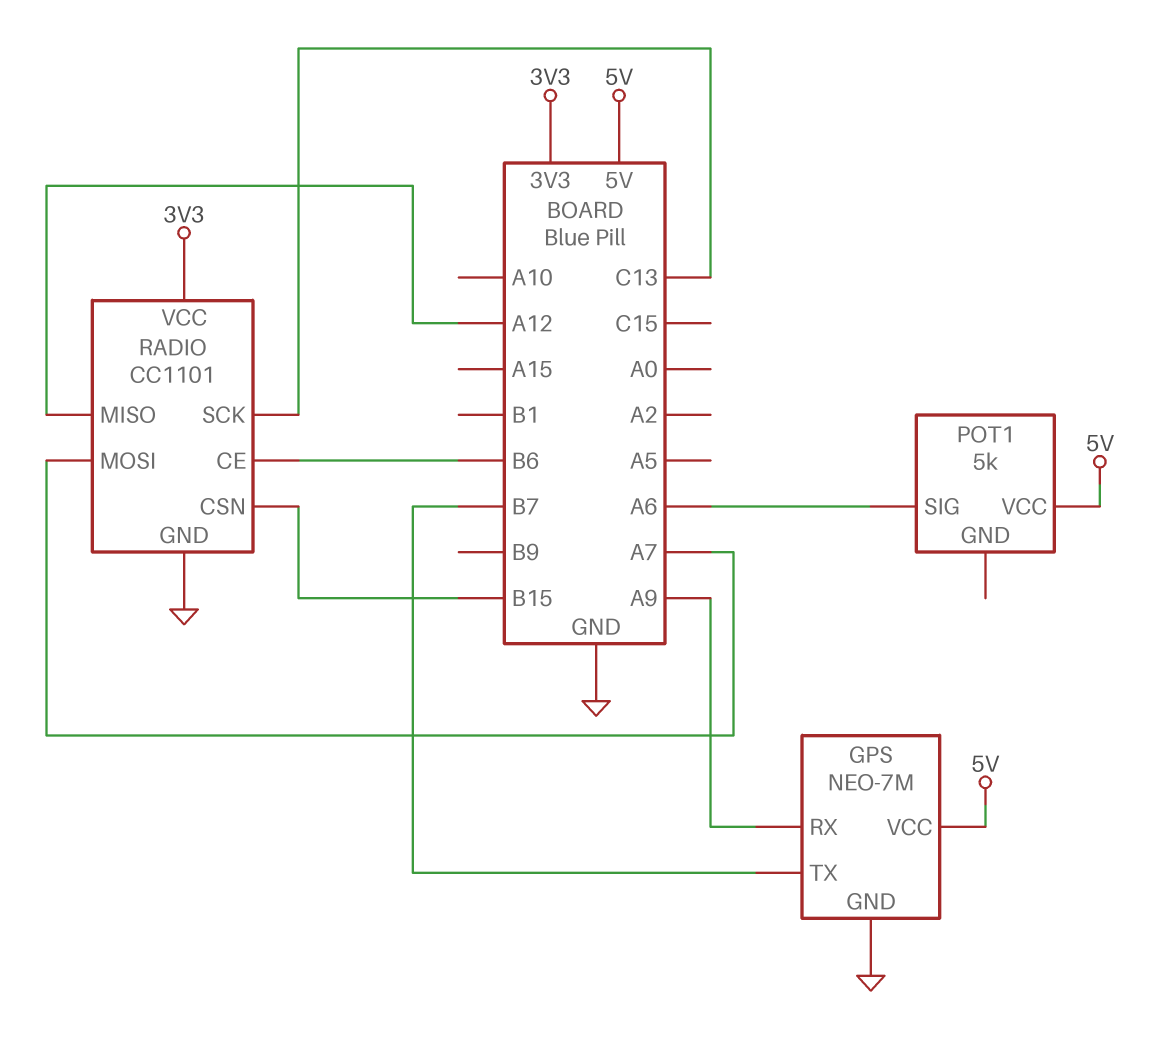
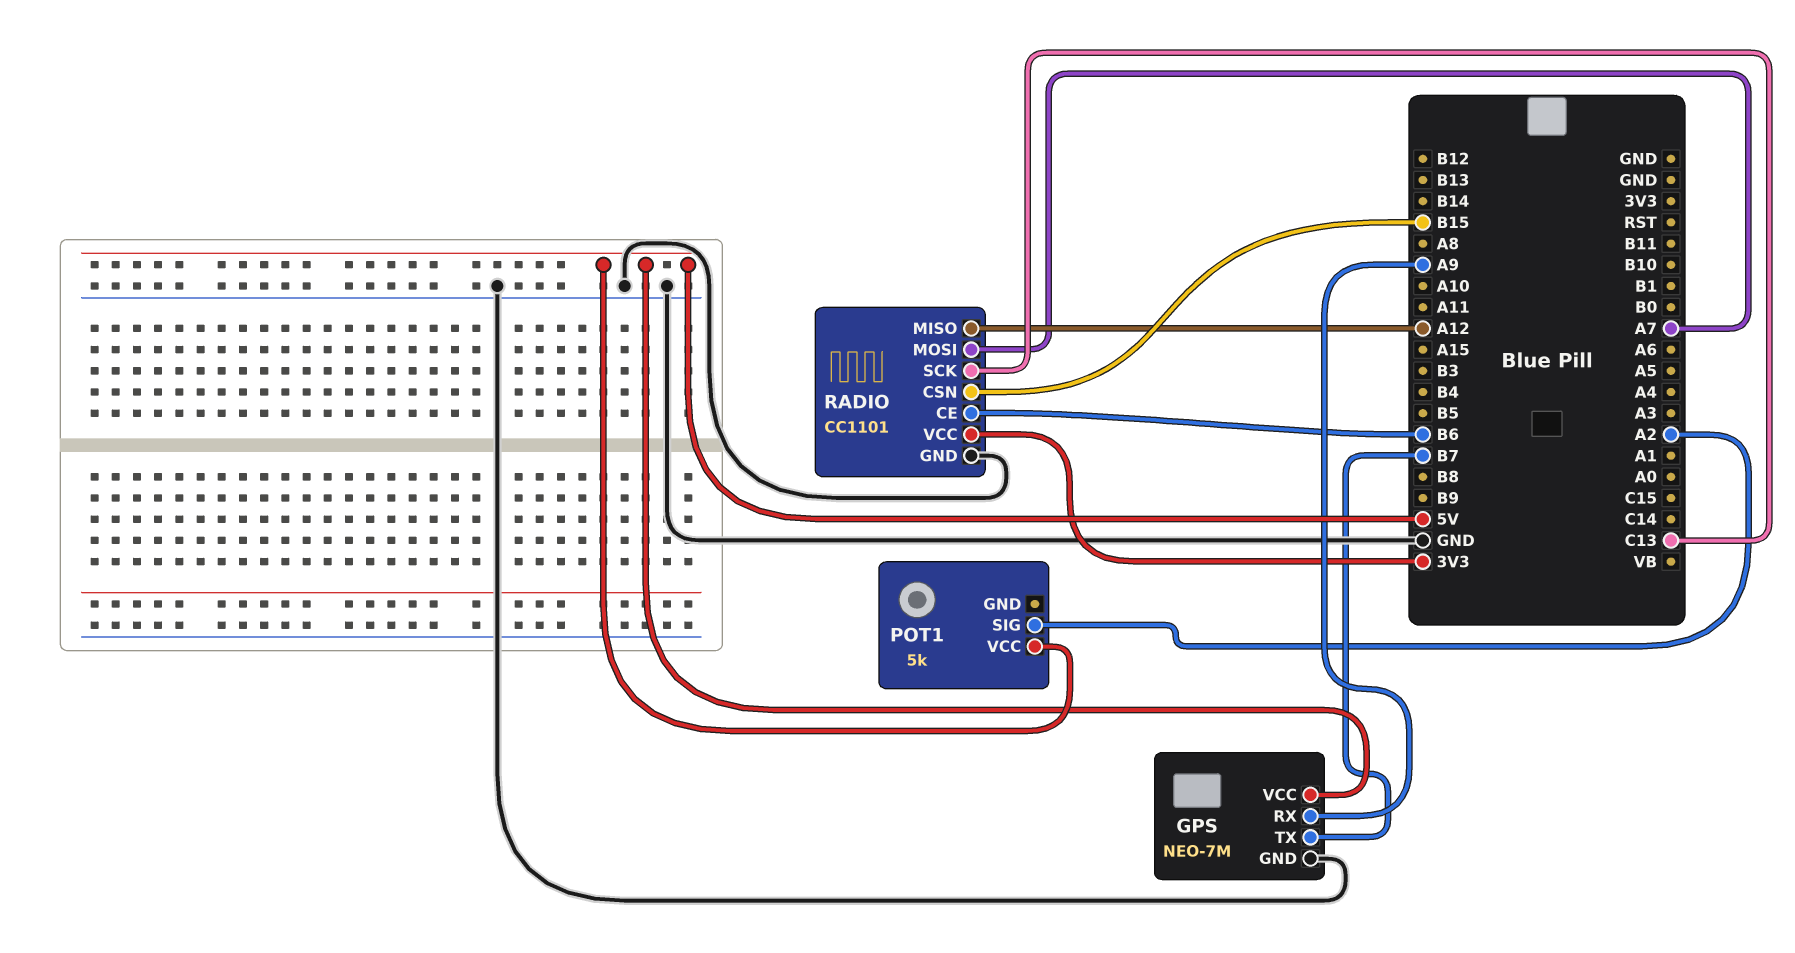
POT1 pin SIG: A6 -> A2

